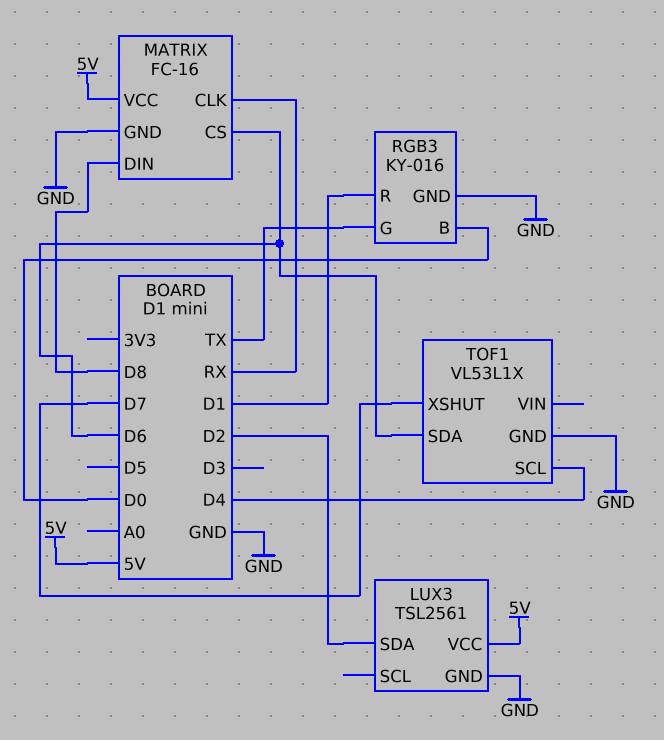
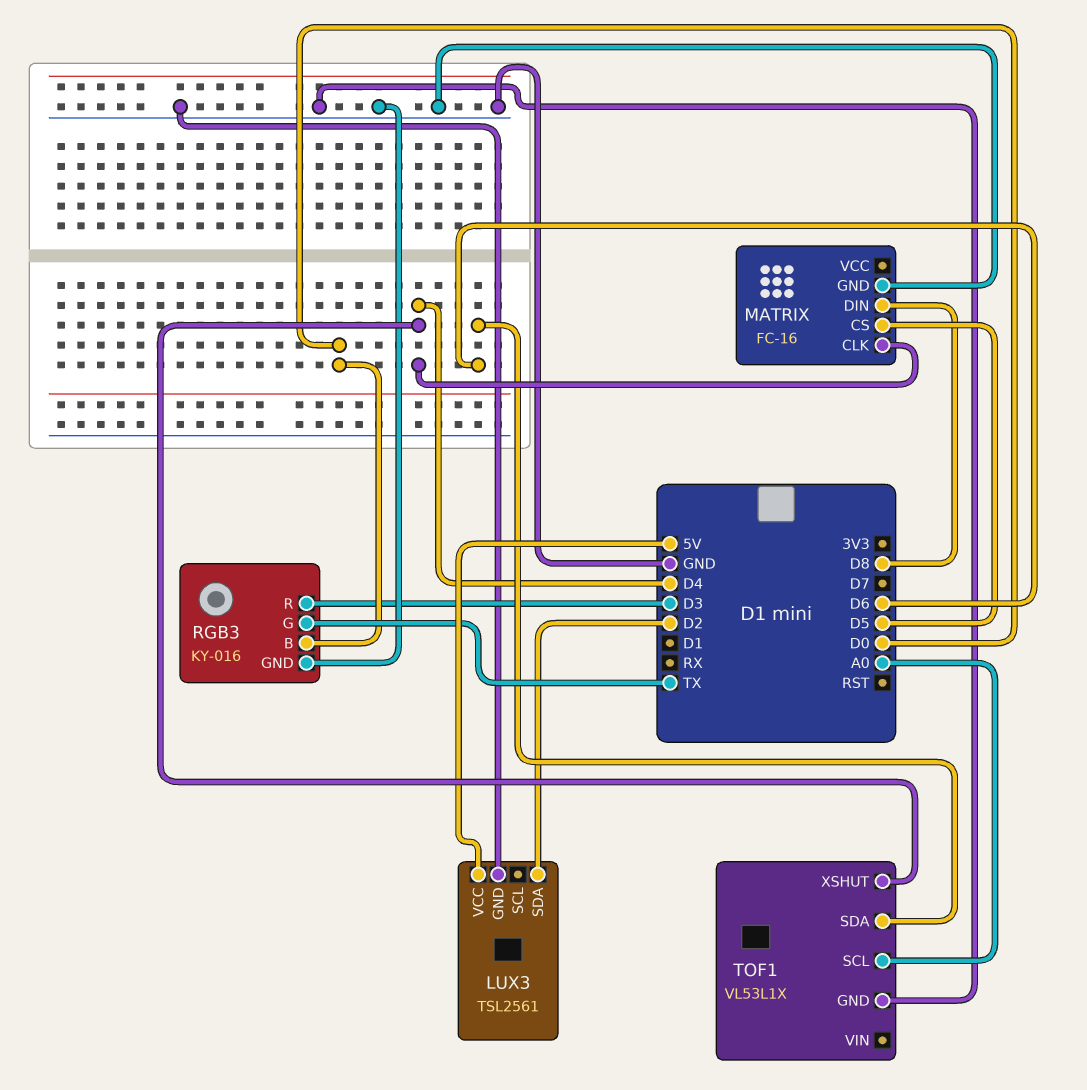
MATRIX pin CLK: RX -> D4
MATRIX pin CS: D6 -> D5
MATRIX pin VCC: 5V -> none
RGB3 pin R: D1 -> D3
TOF1 pin SCL: D4 -> A0
TOF1 pin XSHUT: D7 -> D4

